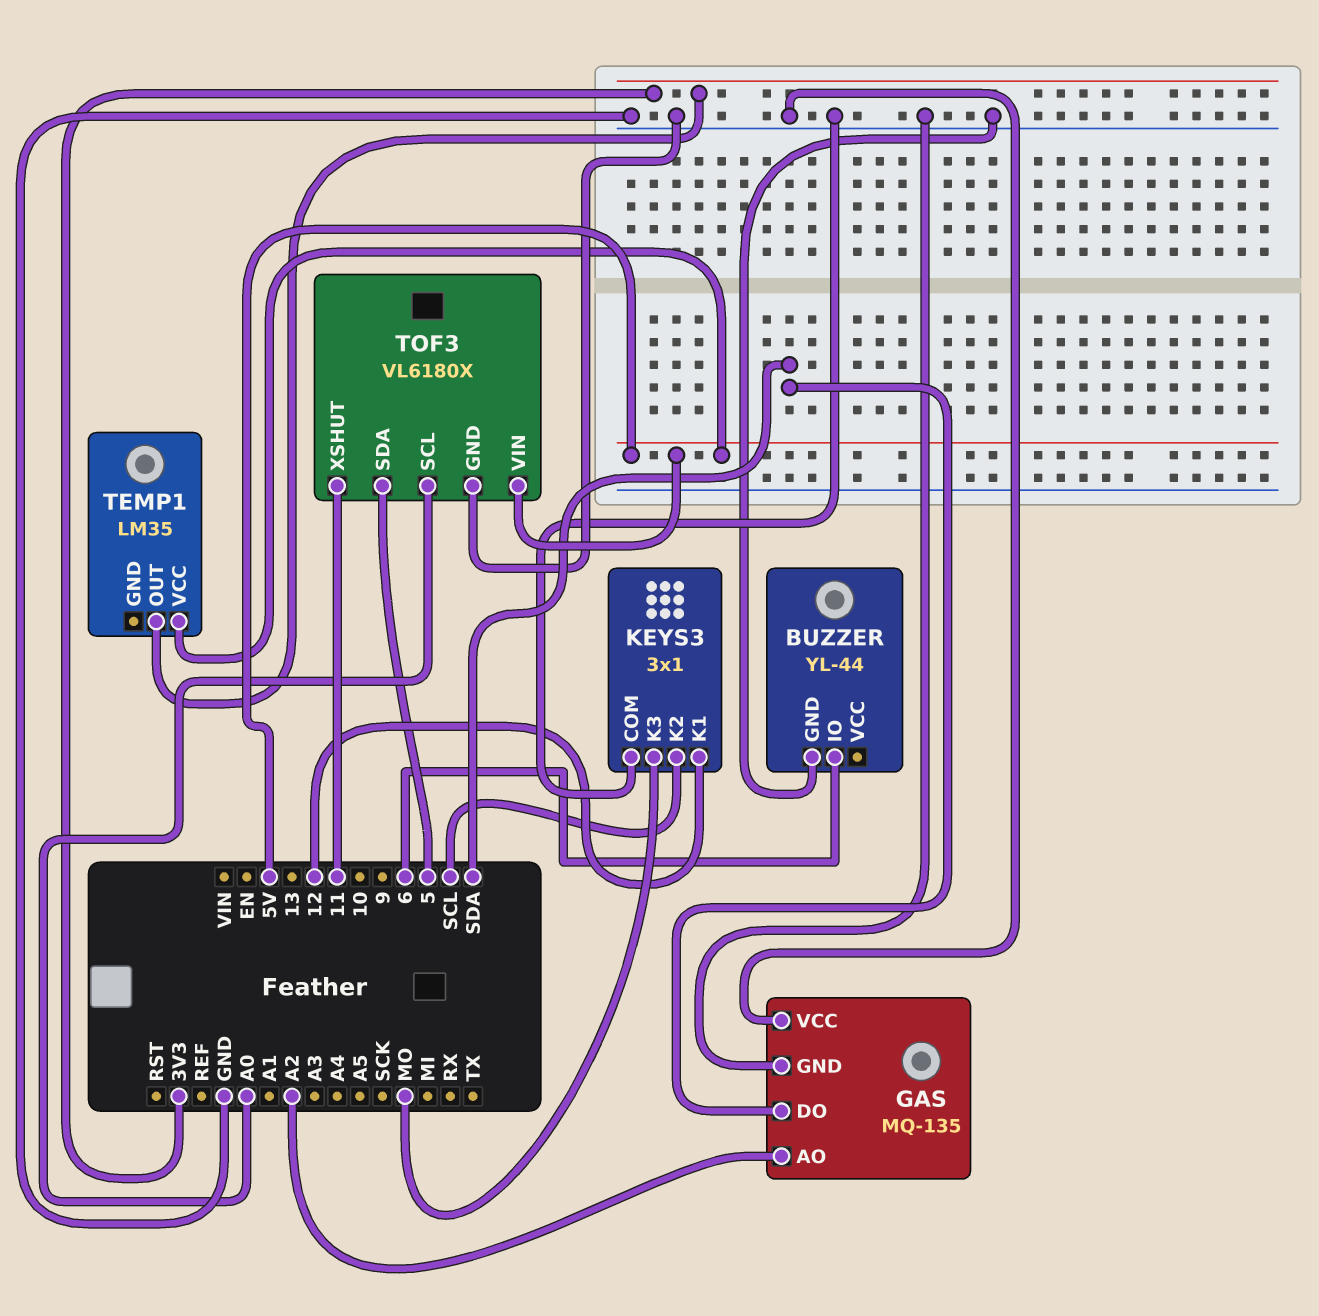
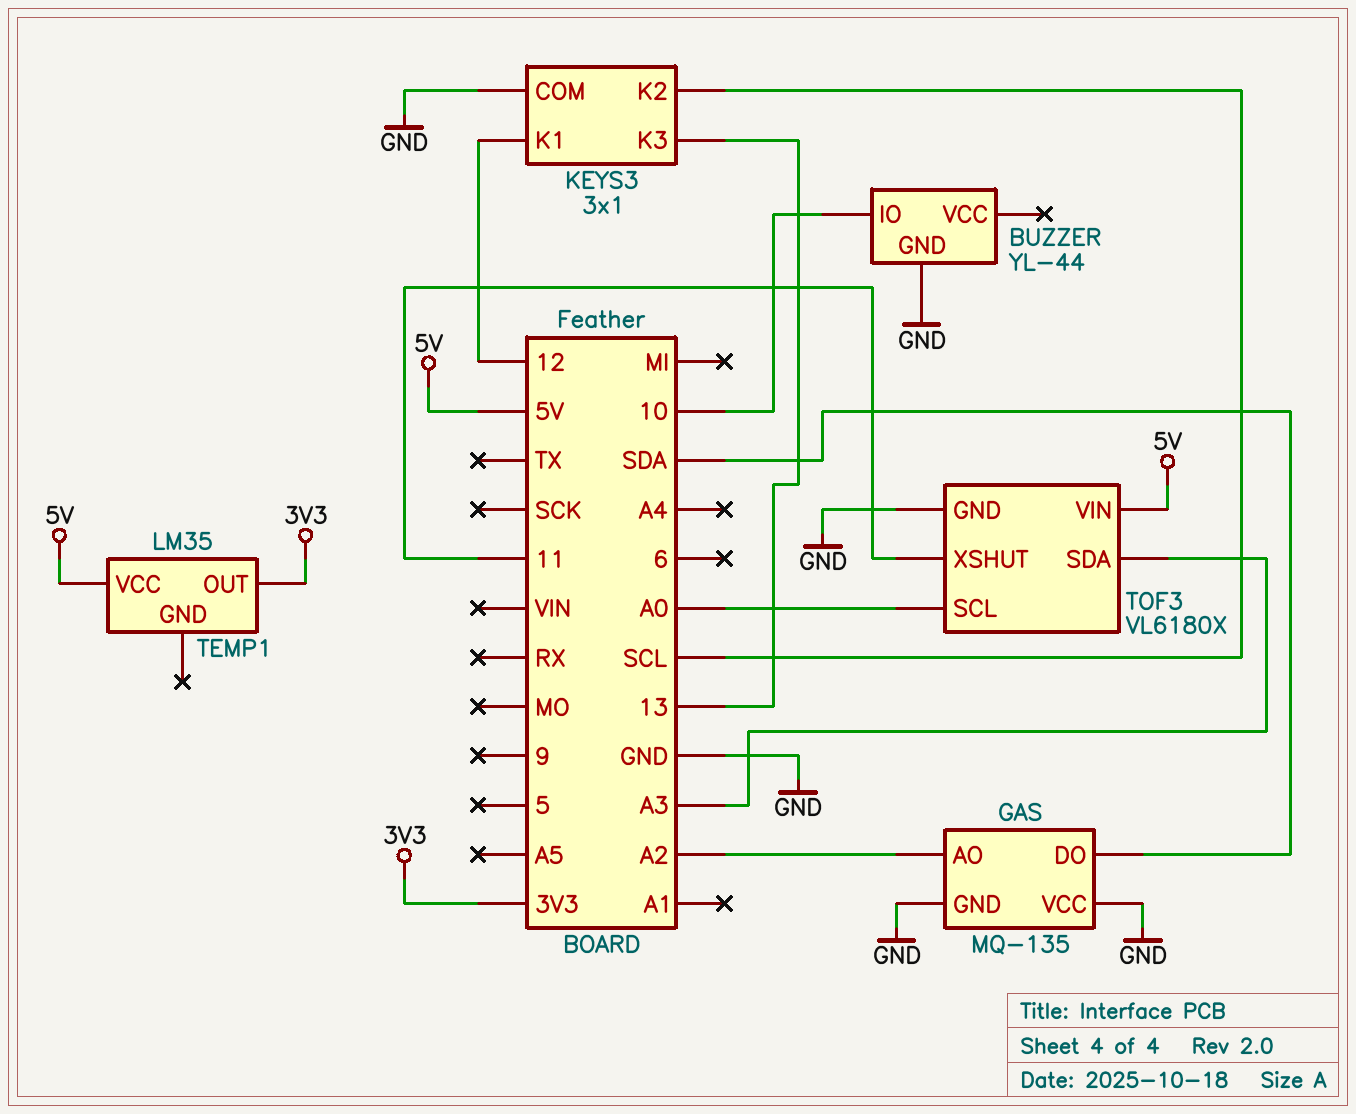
BUZZER pin IO: 6 -> 10
KEYS3 pin K3: MO -> 13
TOF3 pin SDA: 5 -> A3

